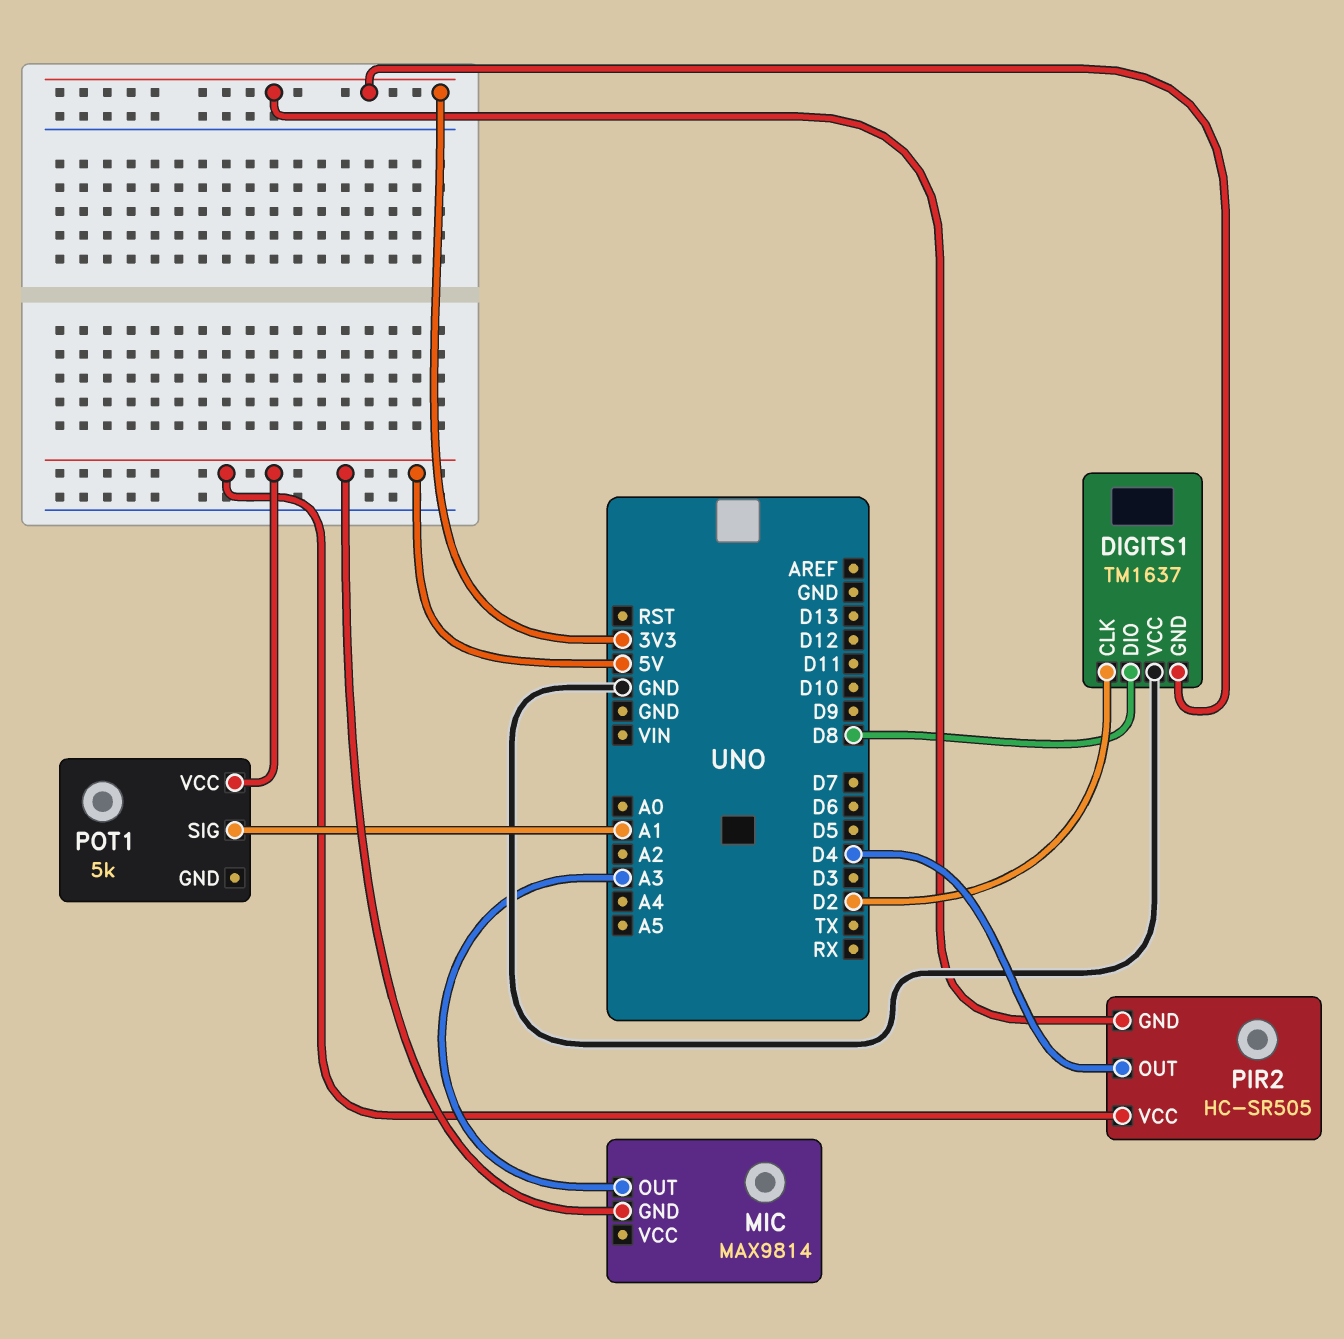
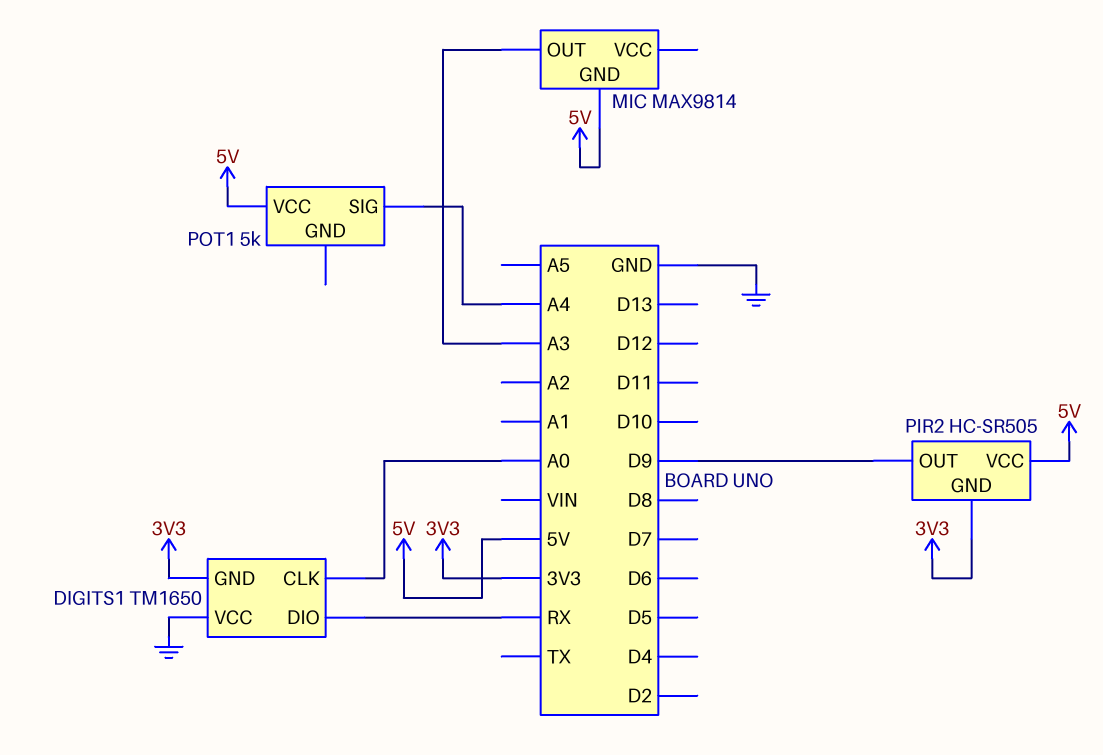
DIGITS1: TM1637 -> TM1650
DIGITS1 pin CLK: D2 -> A0
DIGITS1 pin DIO: D8 -> RX
PIR2 pin OUT: D4 -> D9
POT1 pin SIG: A1 -> A4

